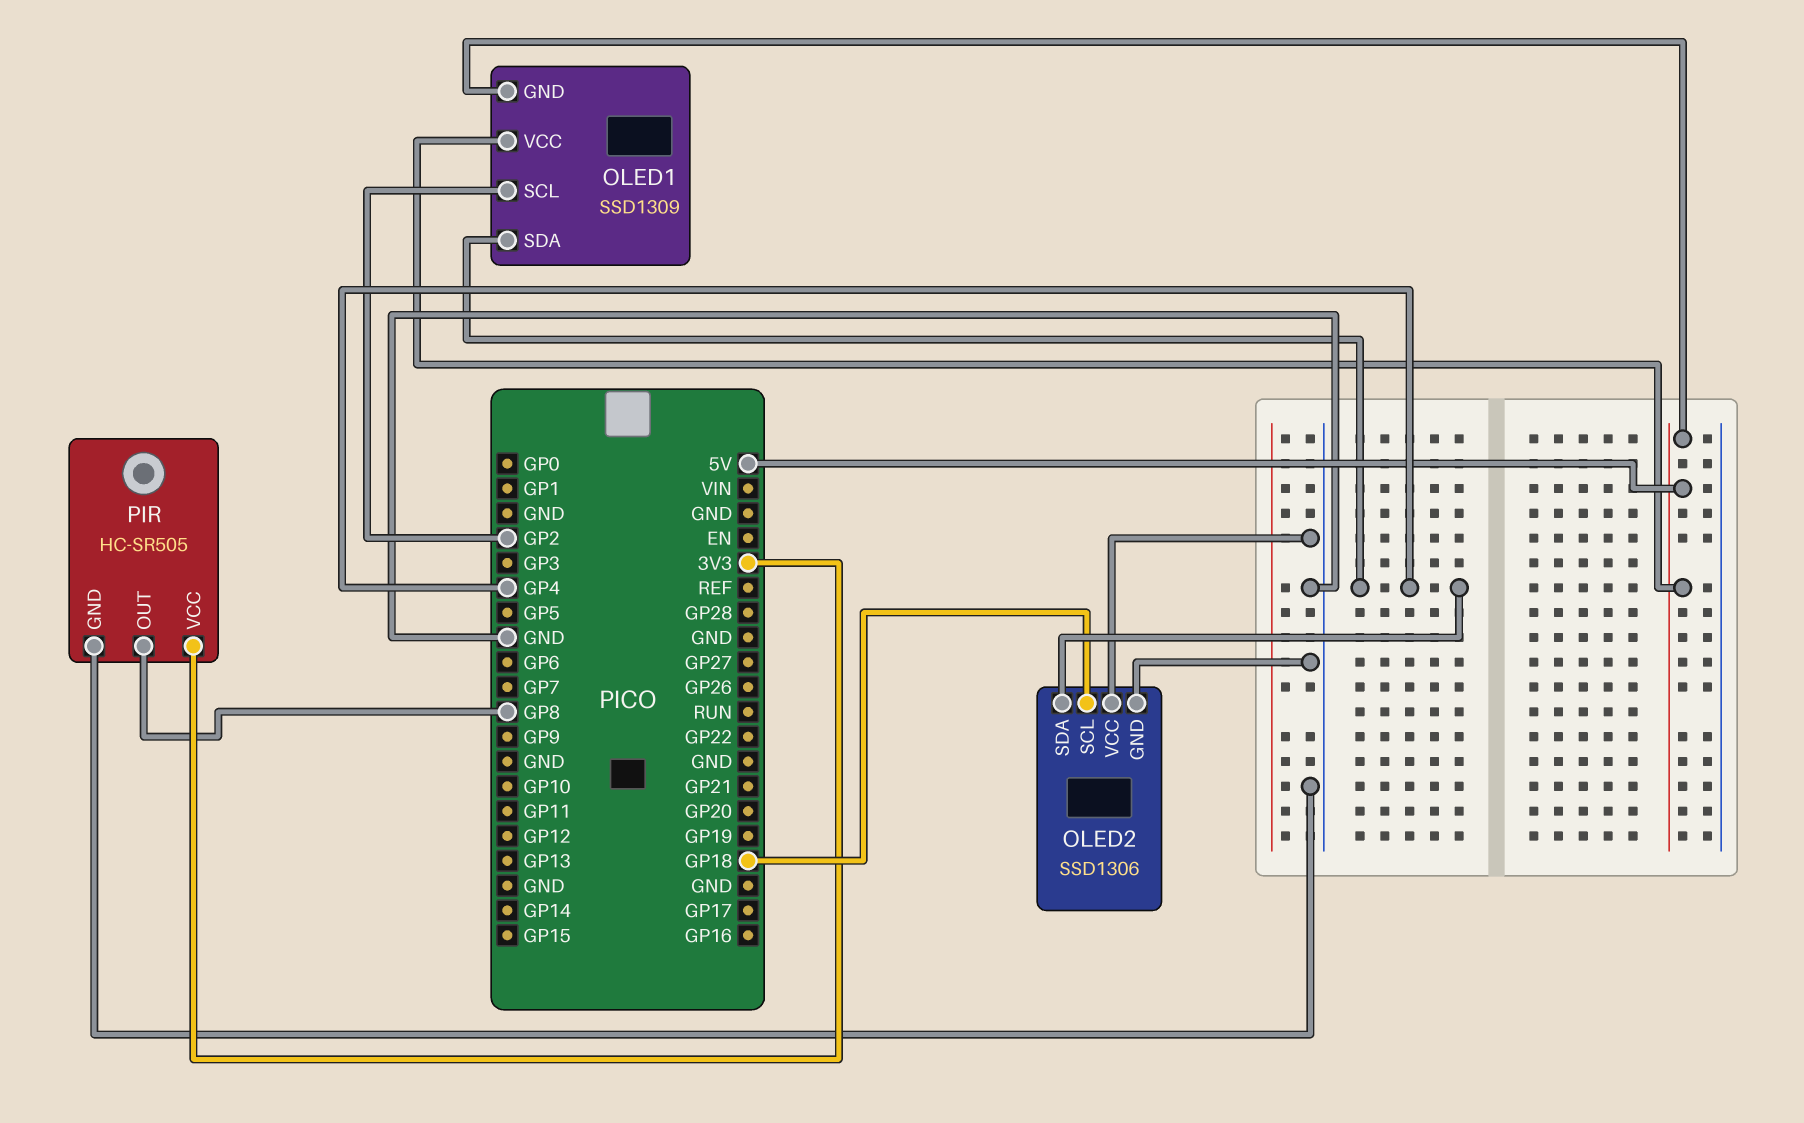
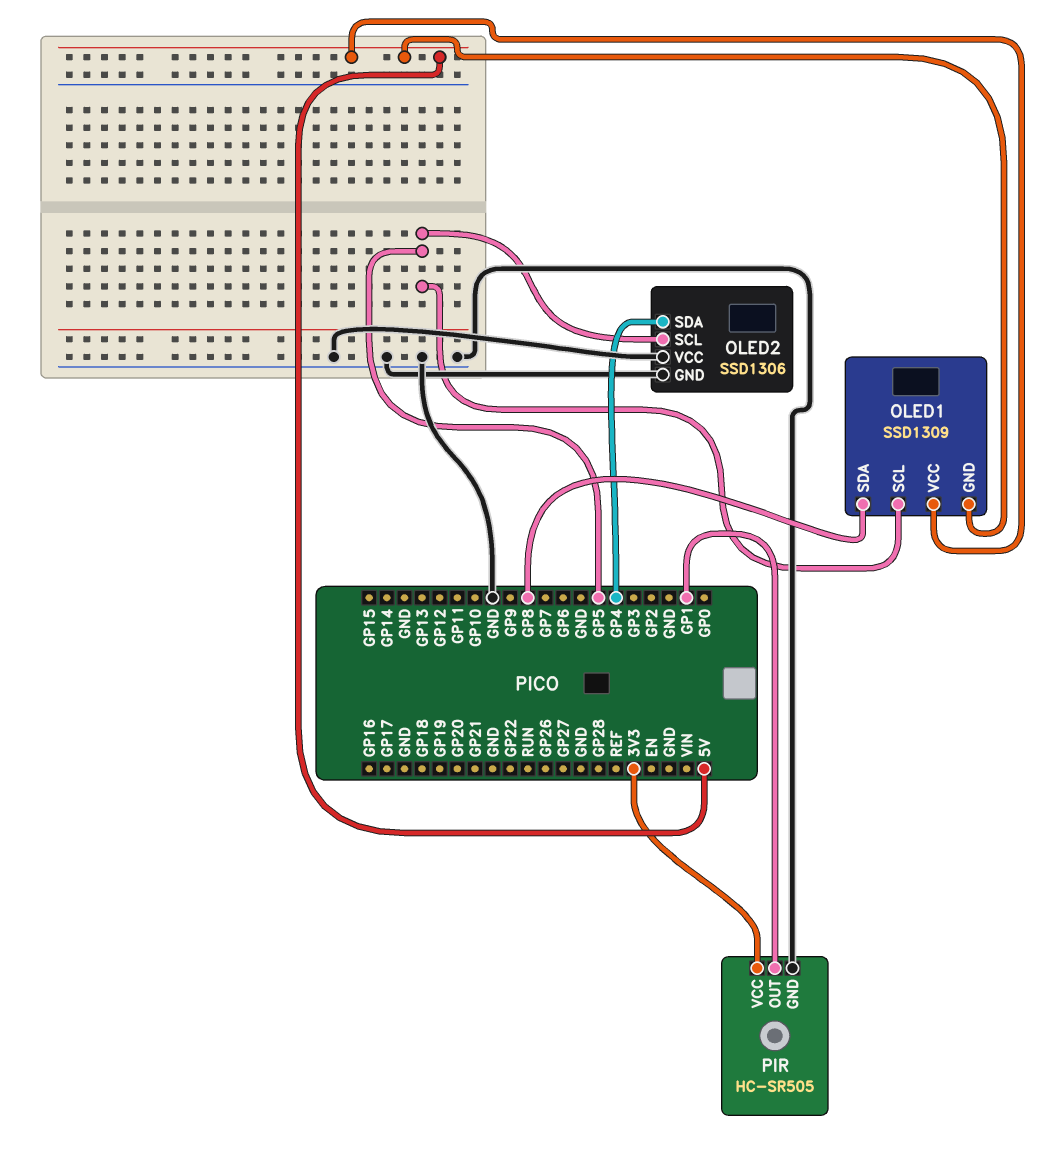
OLED1 pin SCL: GP2 -> GP5
OLED1 pin SDA: GP4 -> GP8
OLED2 pin SCL: GP18 -> GP5
PIR pin OUT: GP8 -> GP1

